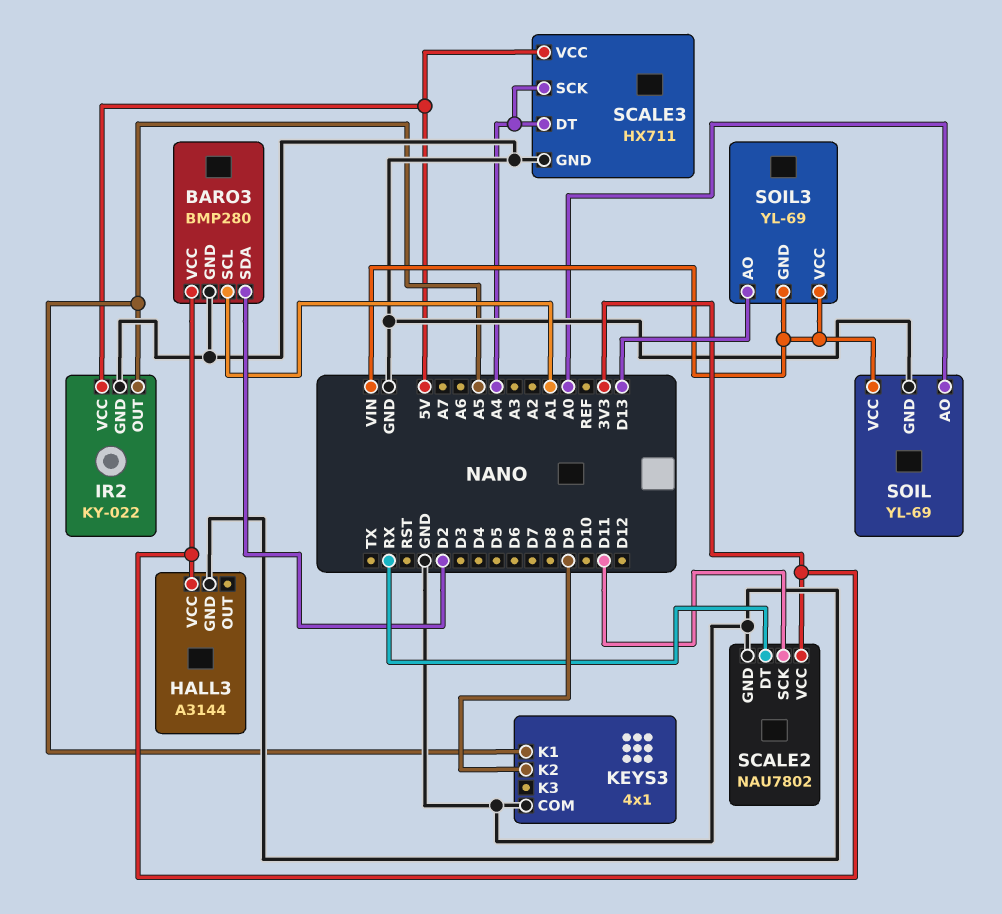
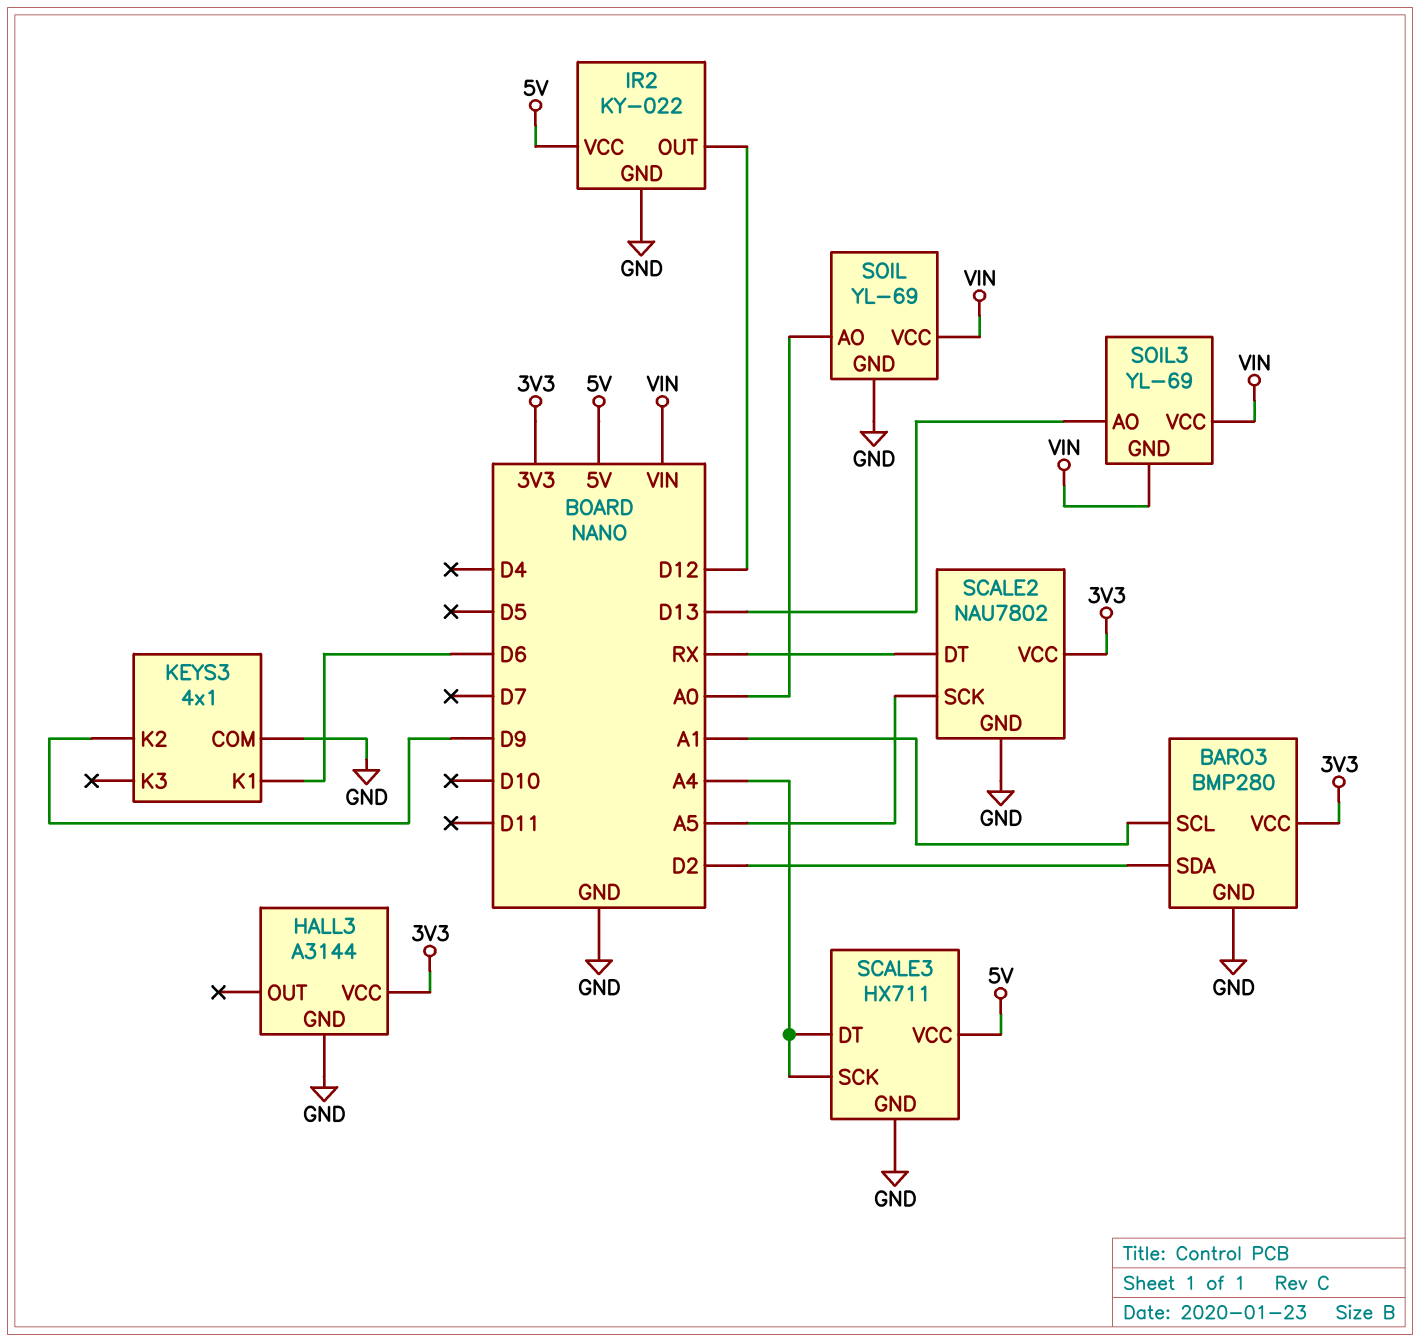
IR2 pin OUT: A5 -> D12
KEYS3 pin K1: A5 -> D6
SCALE2 pin SCK: D11 -> A5

